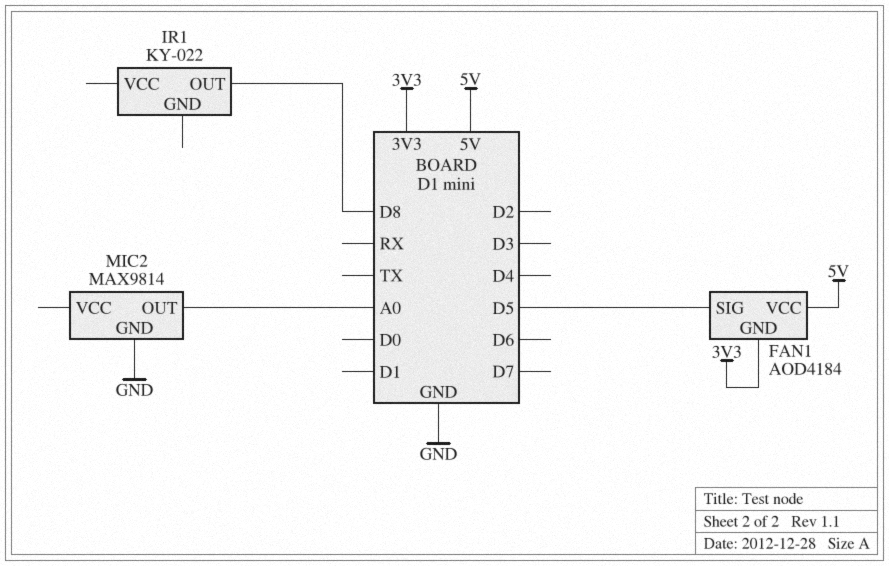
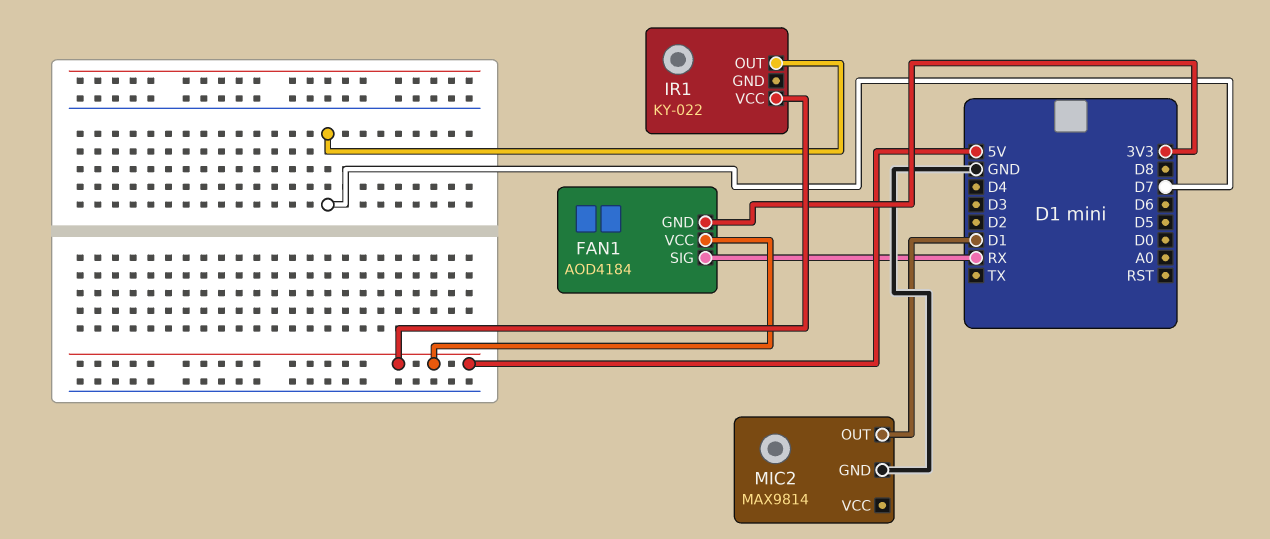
FAN1 pin SIG: D5 -> RX
IR1 pin OUT: D8 -> D7
IR1 pin VCC: none -> 5V
MIC2 pin OUT: A0 -> D1

